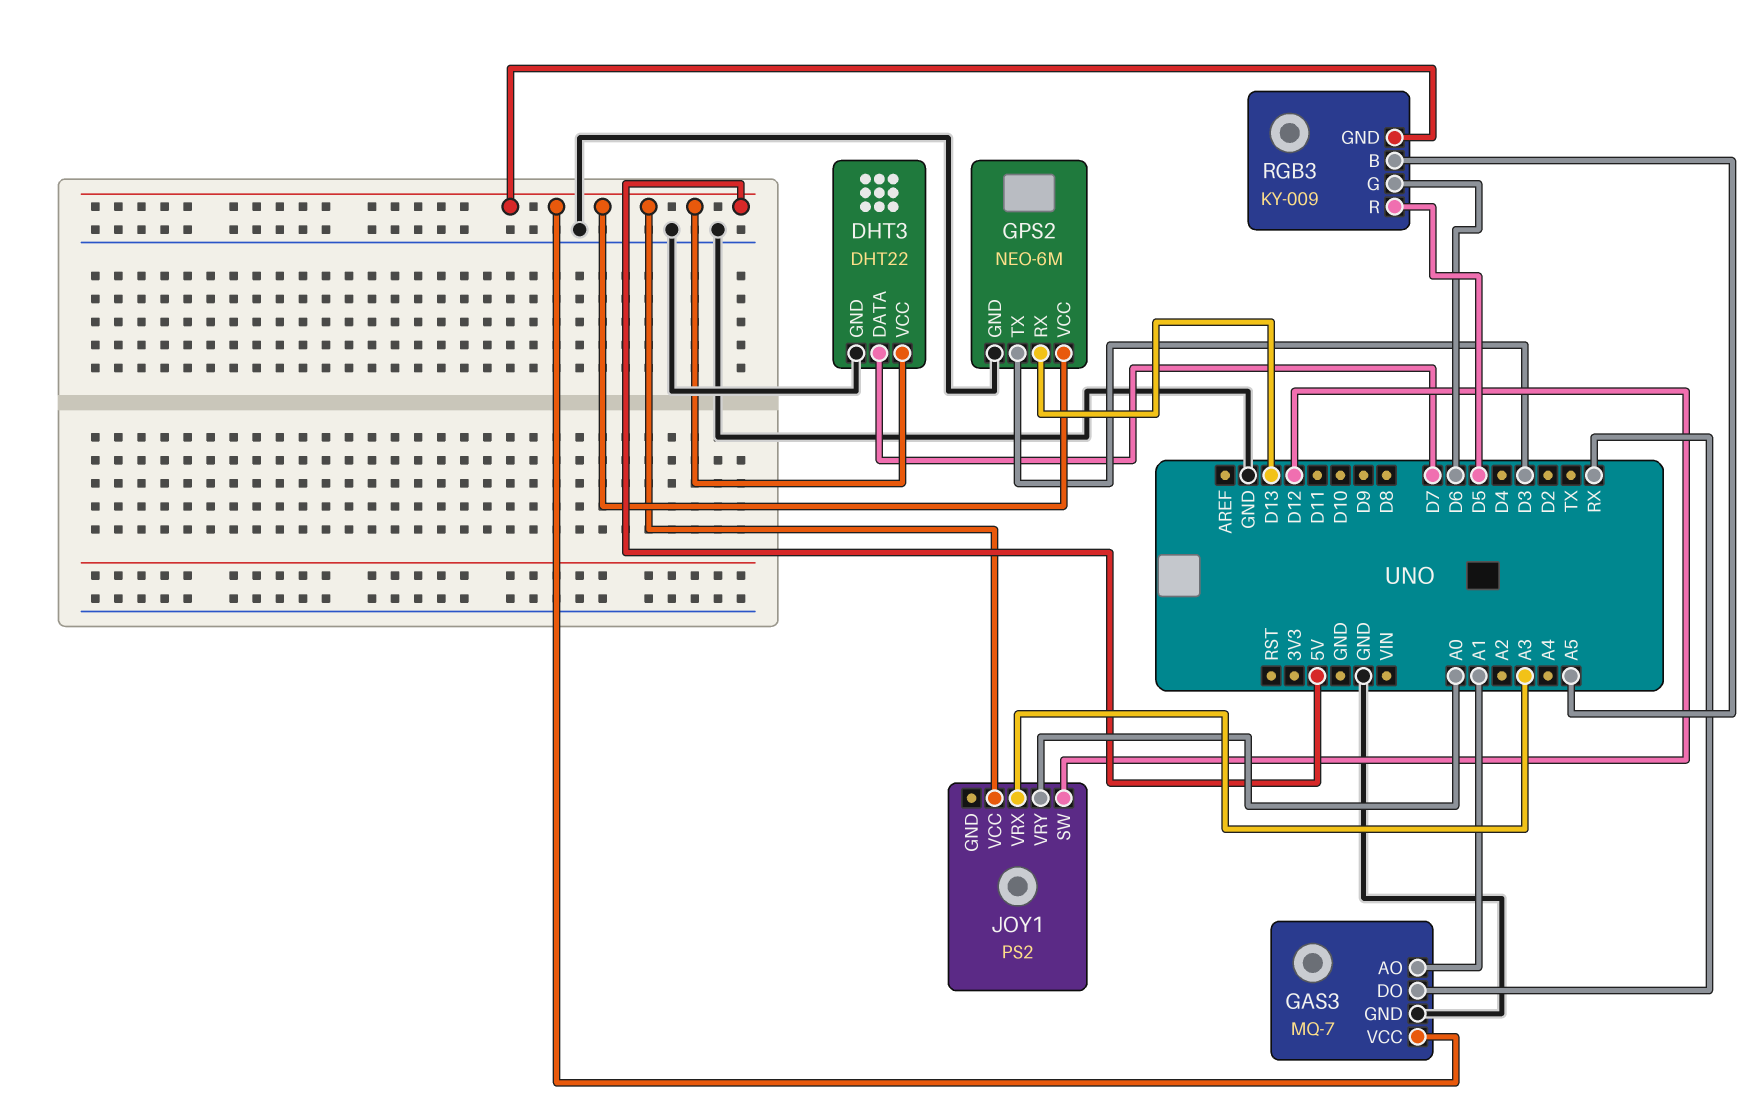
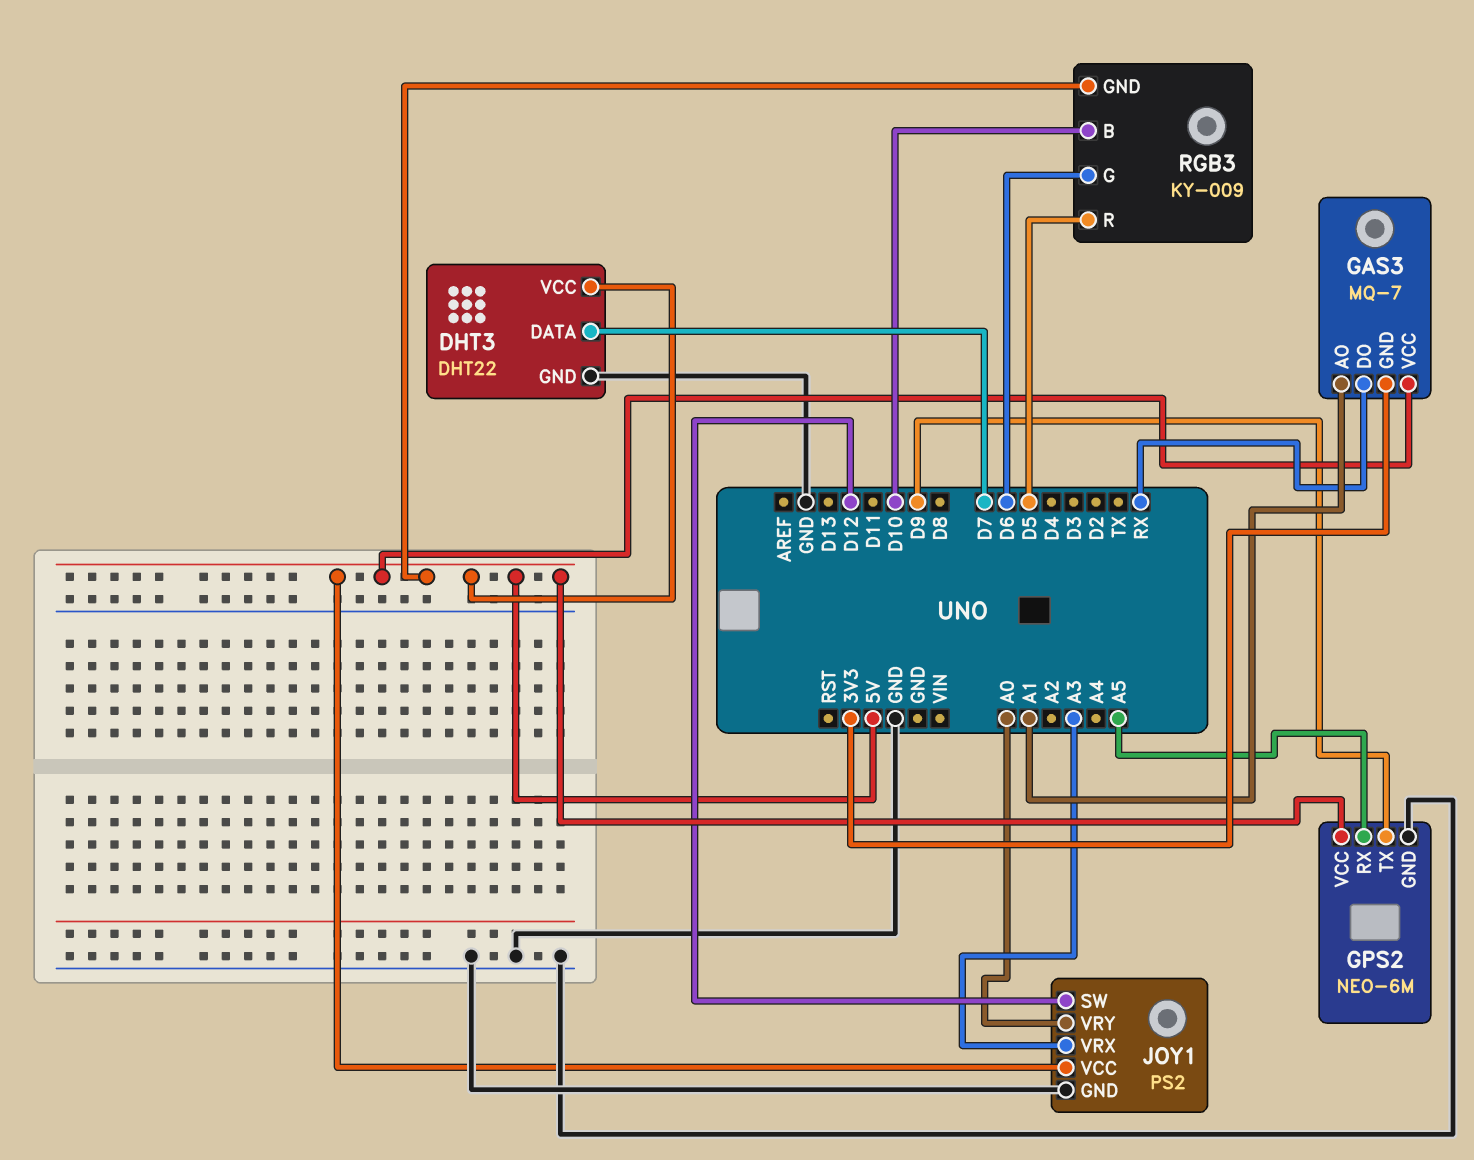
GAS3 pin GND: GND -> 3V3
GPS2 pin RX: D13 -> A5
GPS2 pin TX: D3 -> D9
JOY1 pin GND: none -> GND
RGB3 pin B: A5 -> D10

